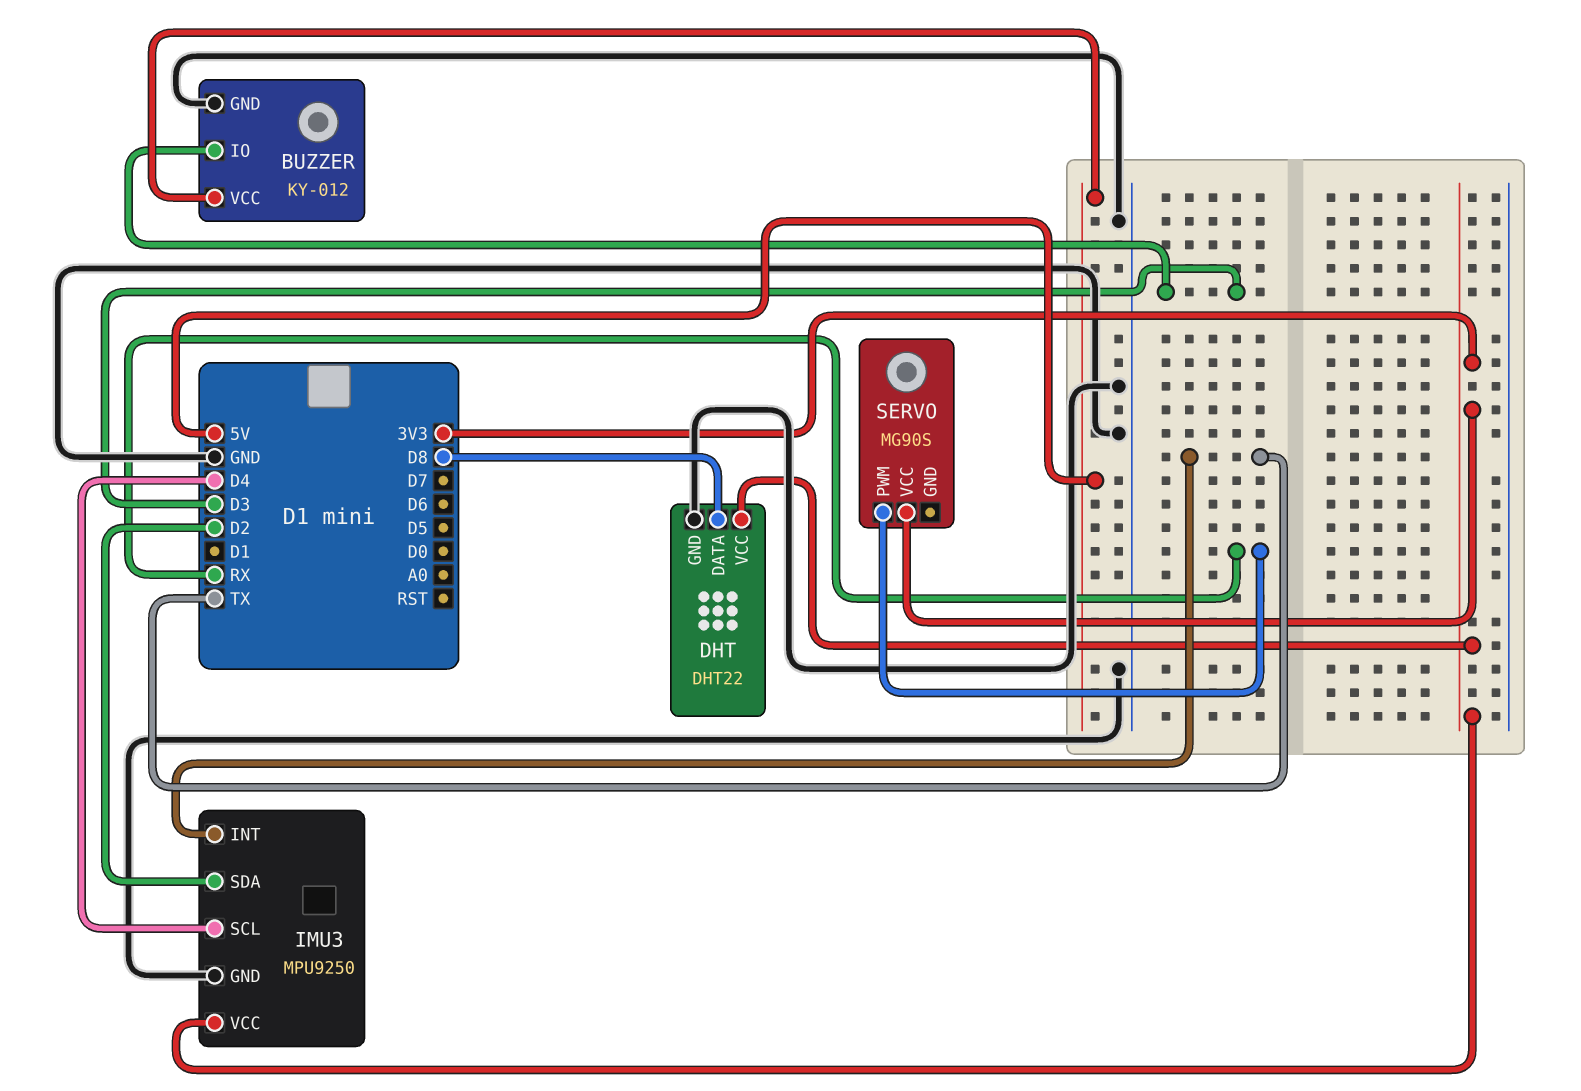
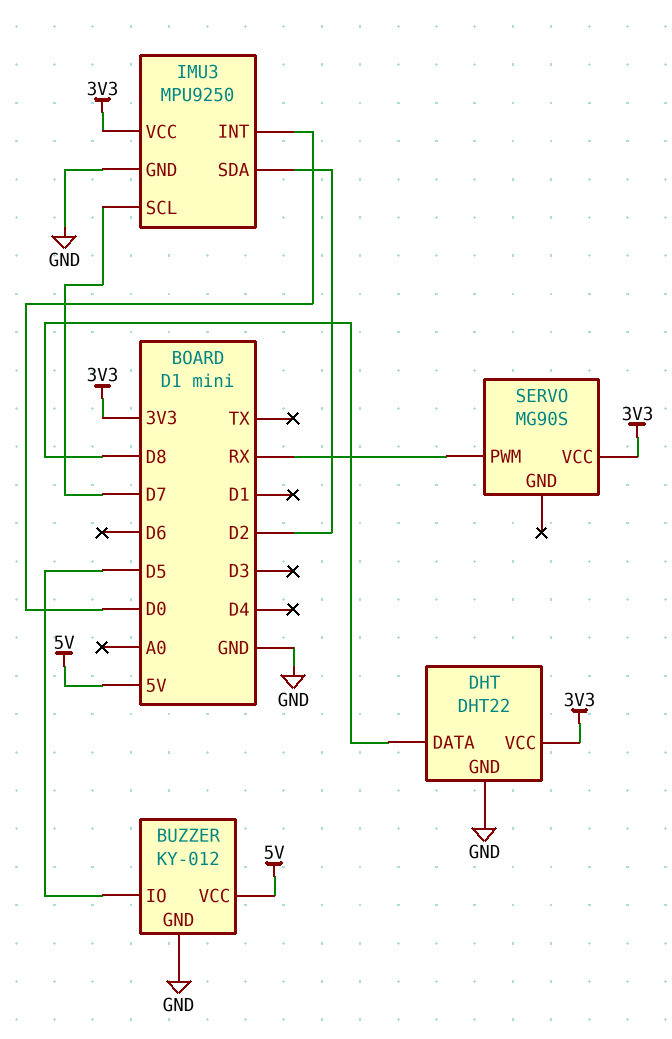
BUZZER pin IO: D3 -> D5
IMU3 pin INT: TX -> D0
IMU3 pin SCL: D4 -> D7

